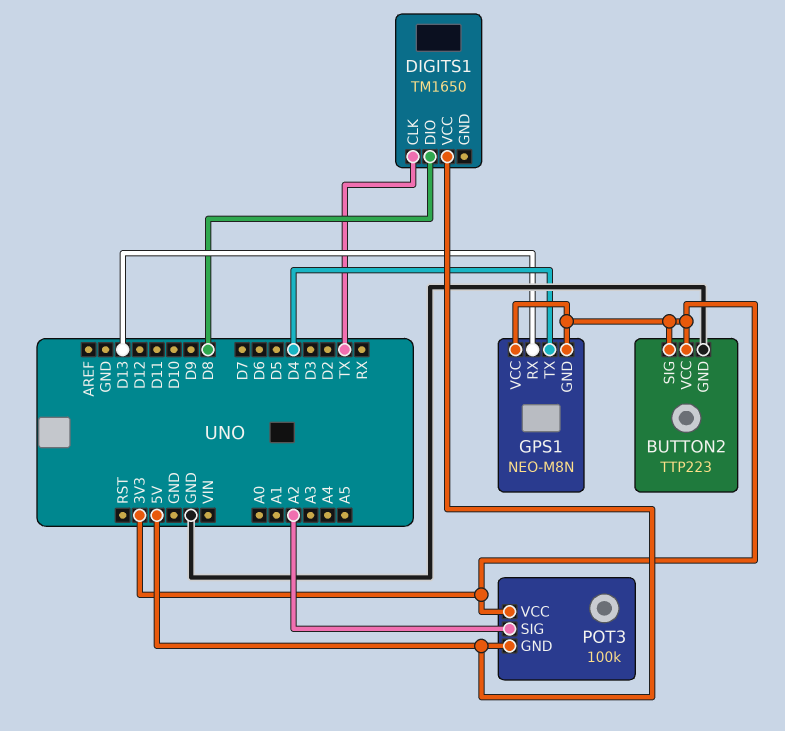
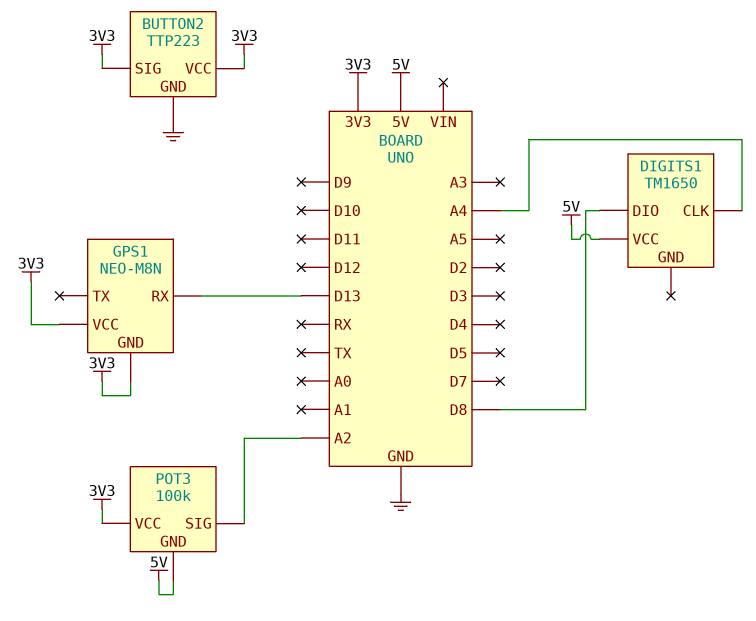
DIGITS1 pin CLK: TX -> A4
GPS1 pin TX: D4 -> none

